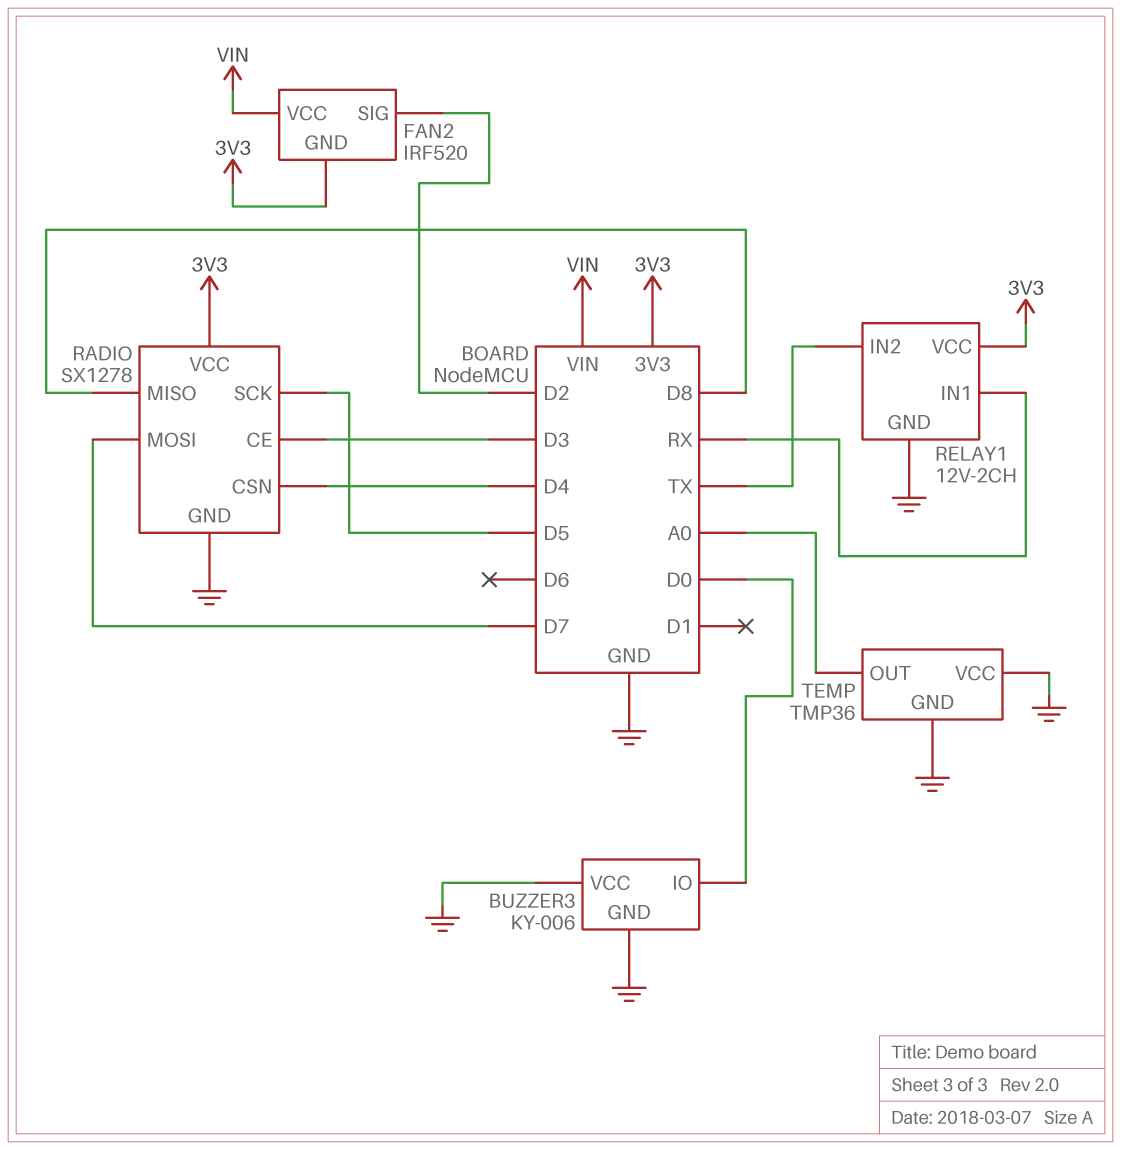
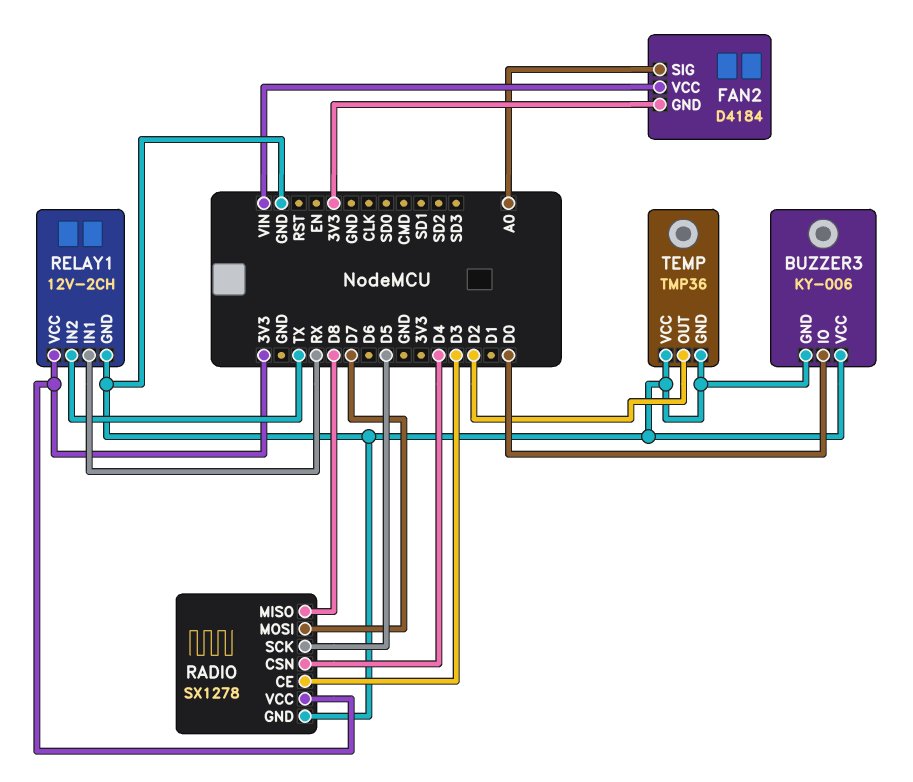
FAN2: IRF520 -> D4184
FAN2 pin SIG: D2 -> A0
TEMP pin OUT: A0 -> D2

